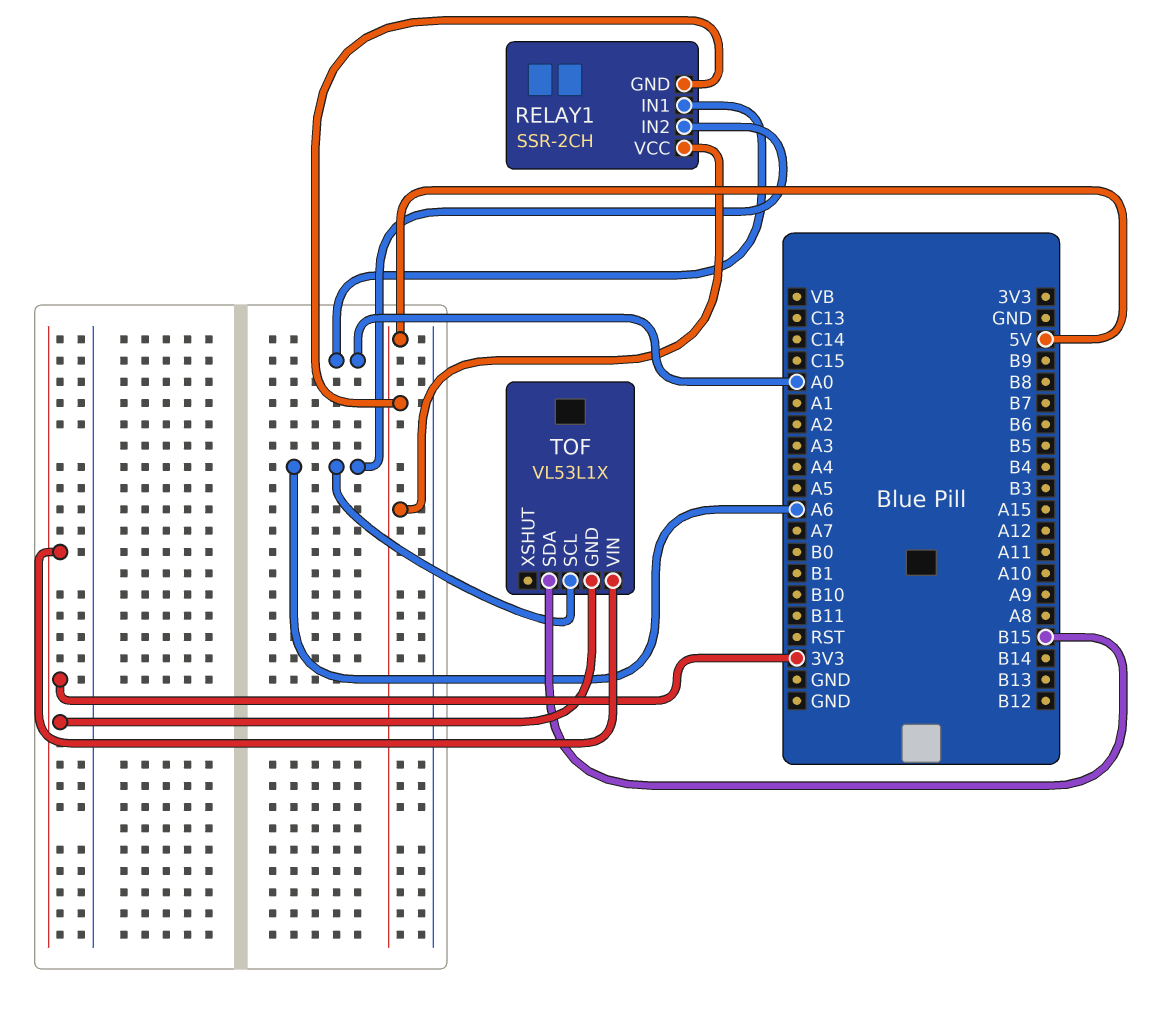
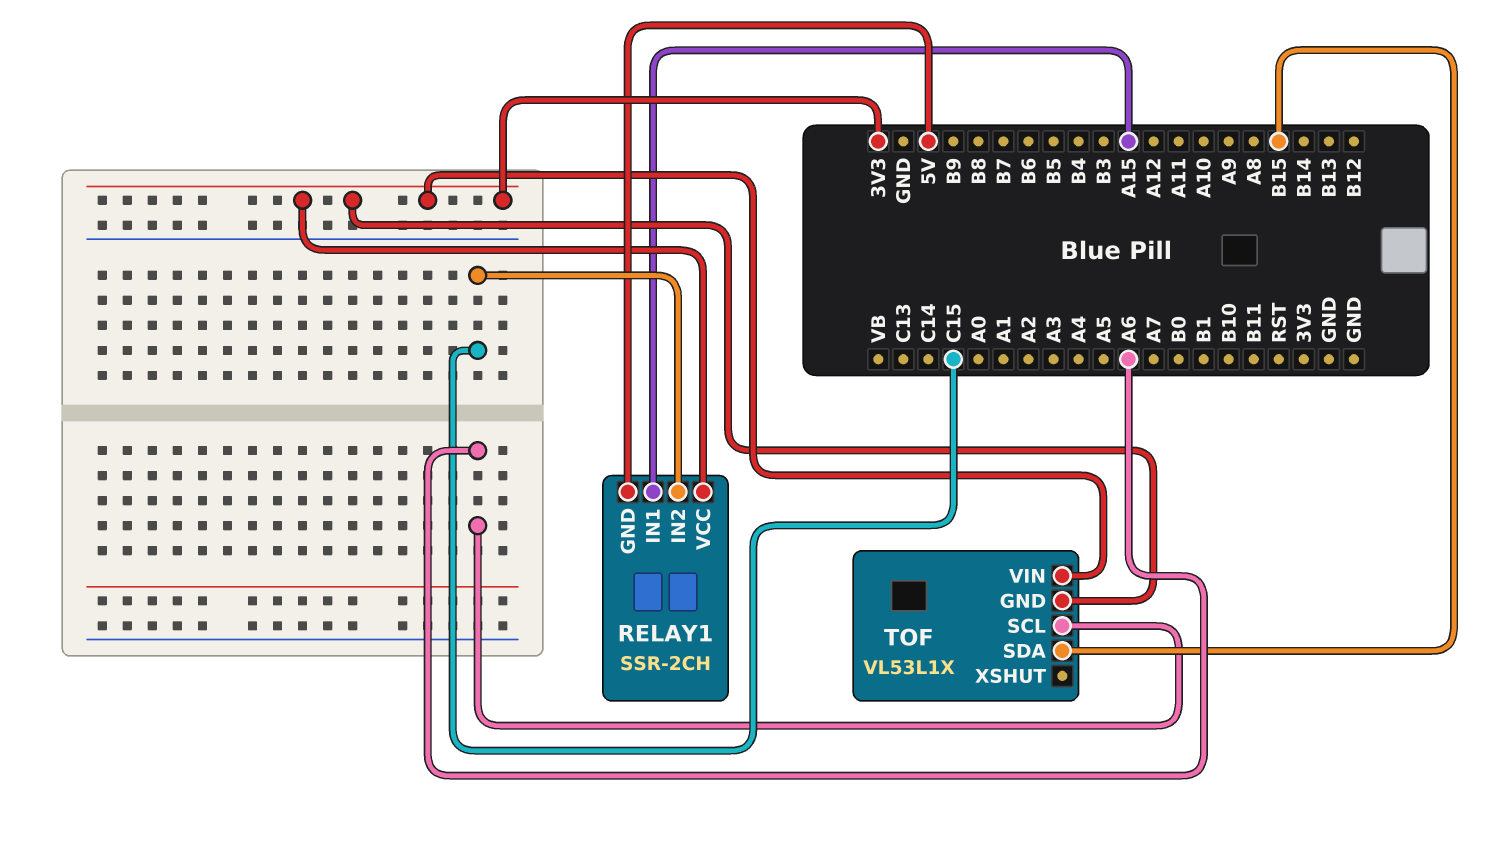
RELAY1 pin IN1: A0 -> A15
RELAY1 pin IN2: A6 -> C15
RELAY1 pin VCC: 5V -> 3V3

